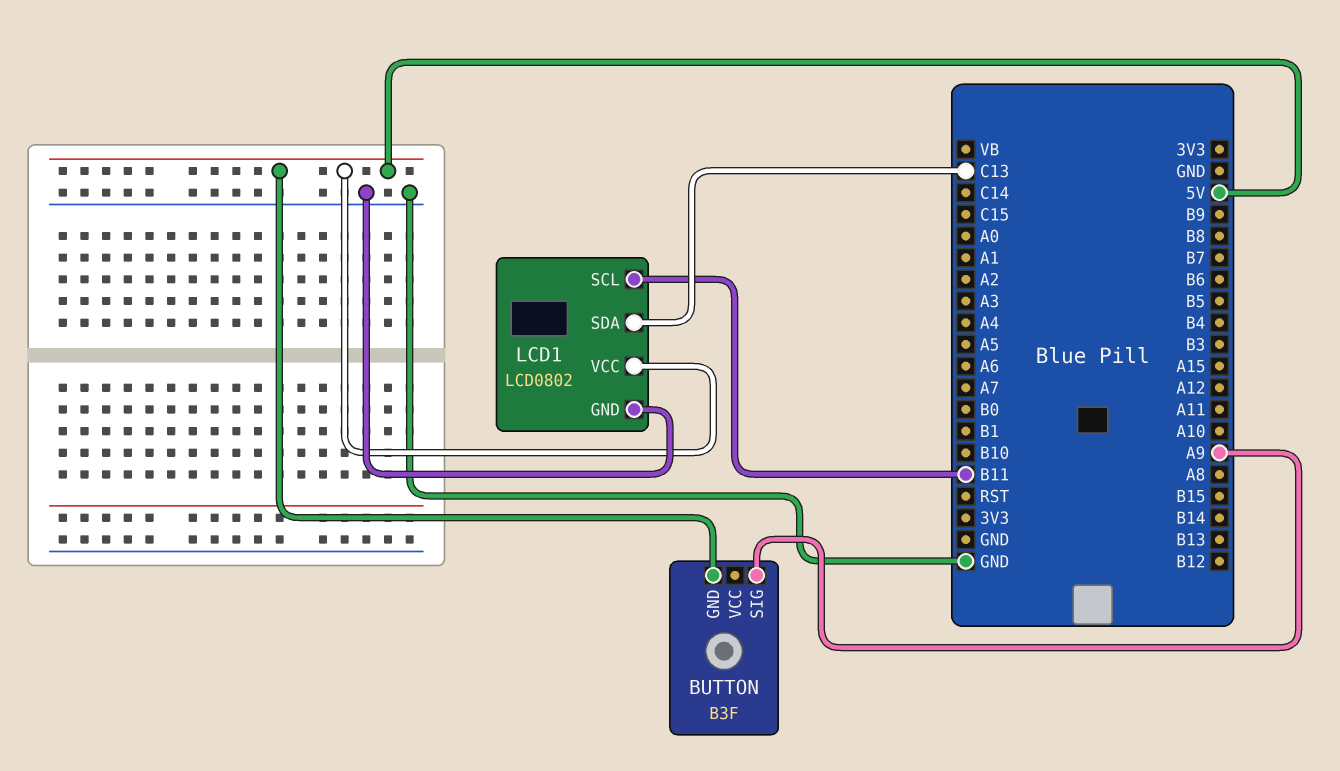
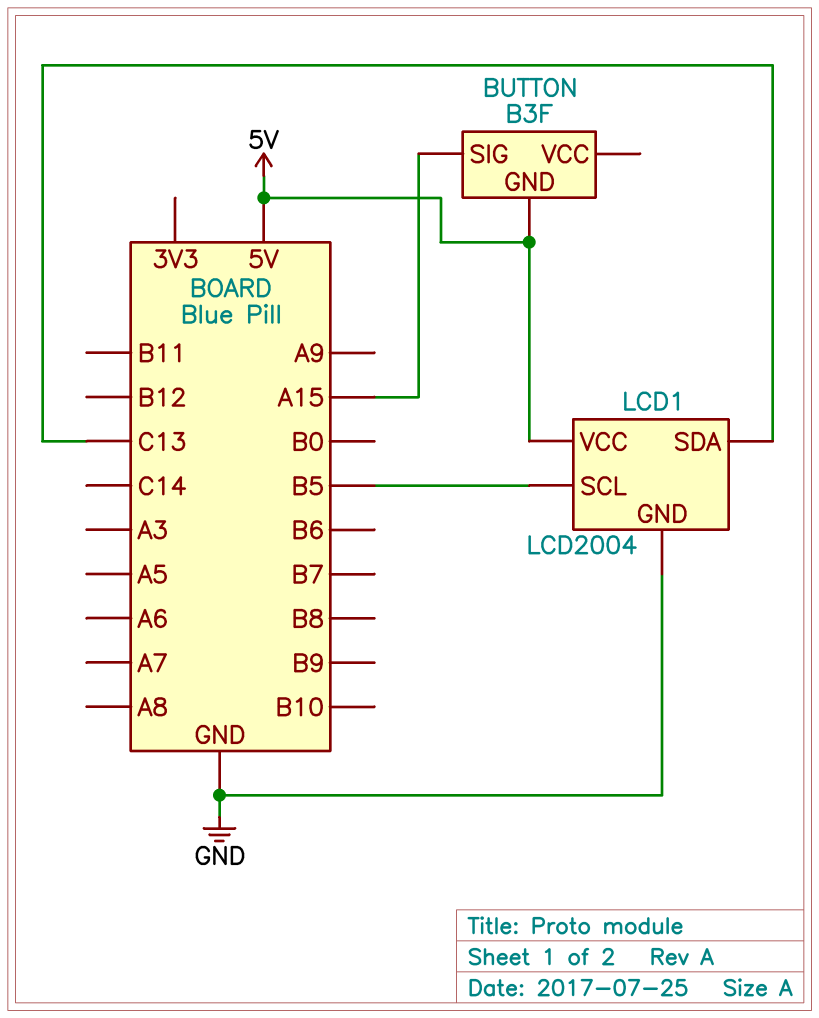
BUTTON pin SIG: A9 -> A15
LCD1: LCD0802 -> LCD2004
LCD1 pin SCL: B11 -> B5

